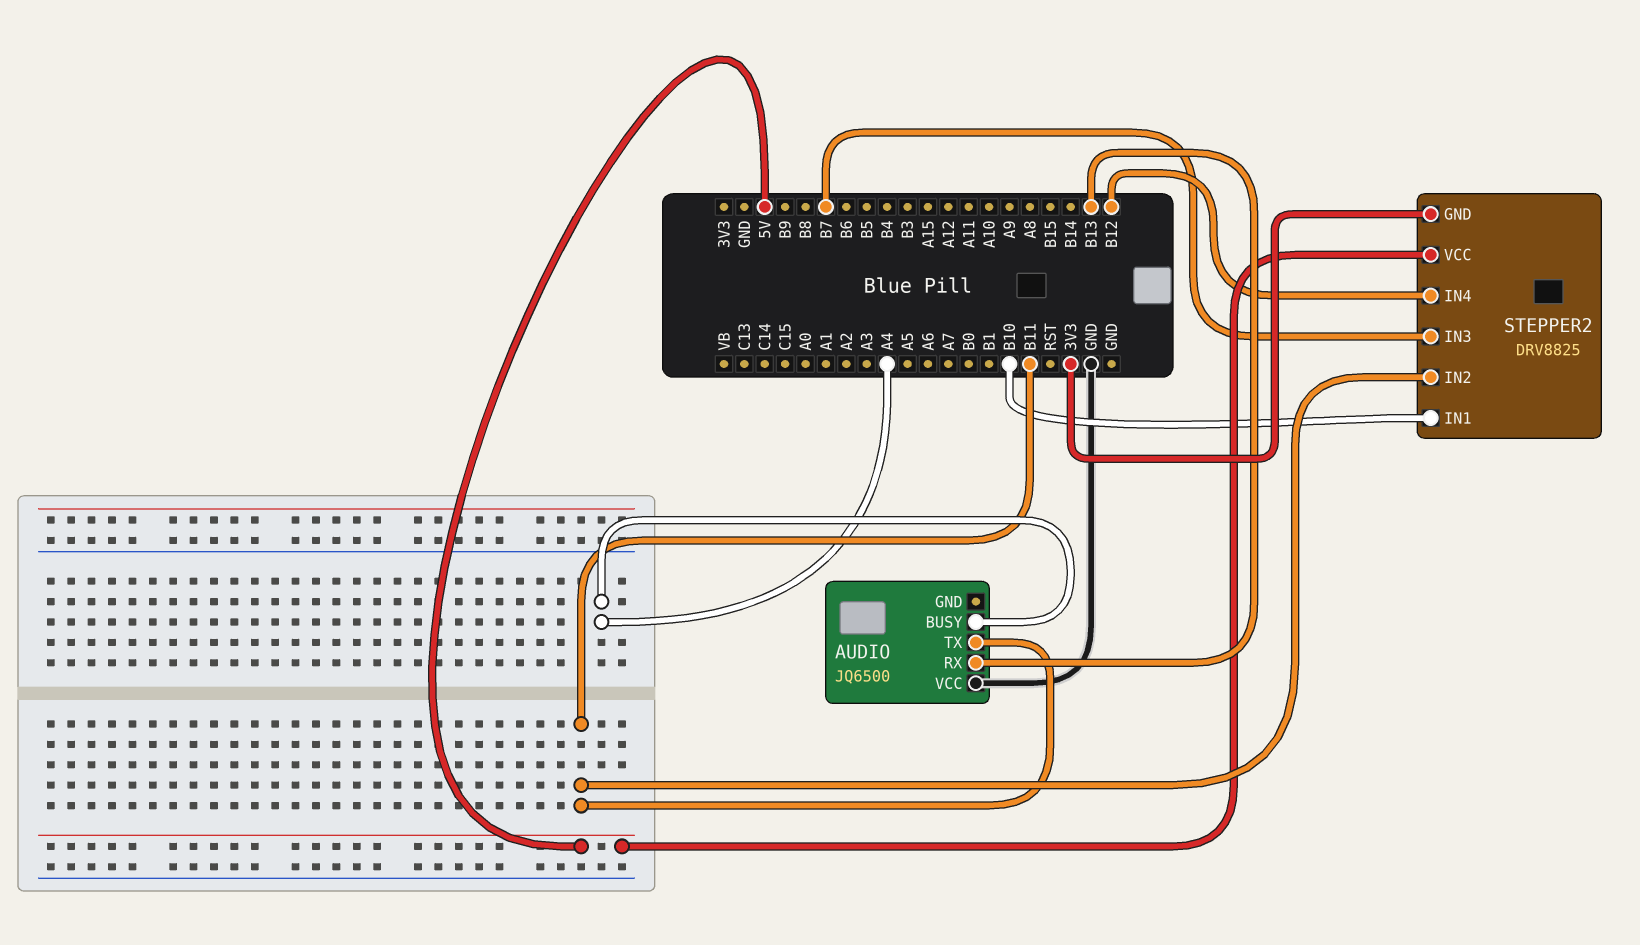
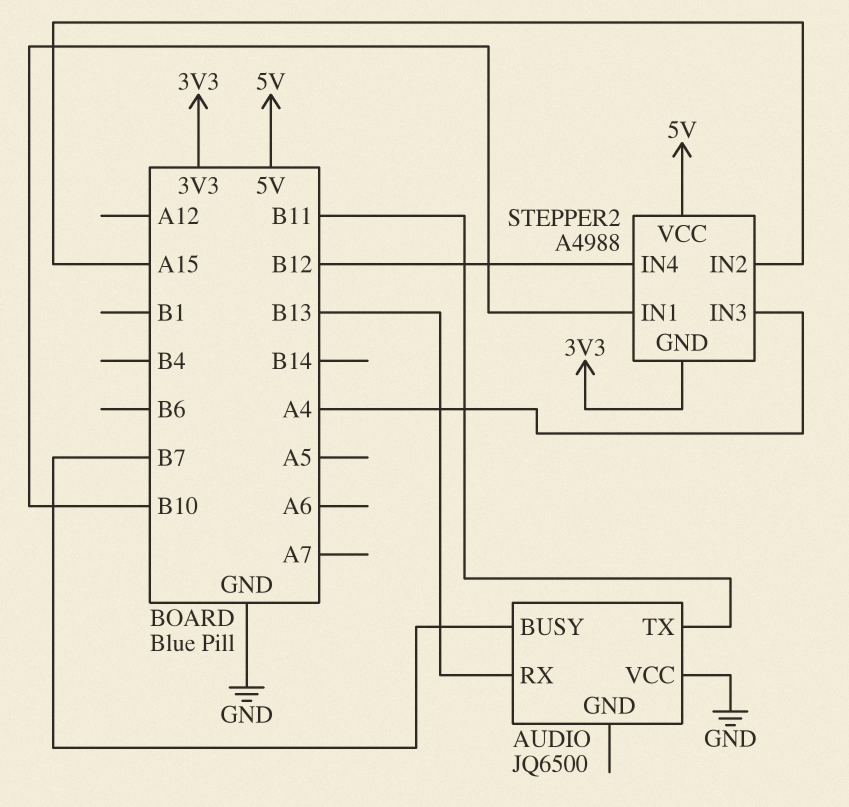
AUDIO pin BUSY: A4 -> B7
STEPPER2: DRV8825 -> A4988
STEPPER2 pin IN2: B11 -> A15
STEPPER2 pin IN3: B7 -> A4

